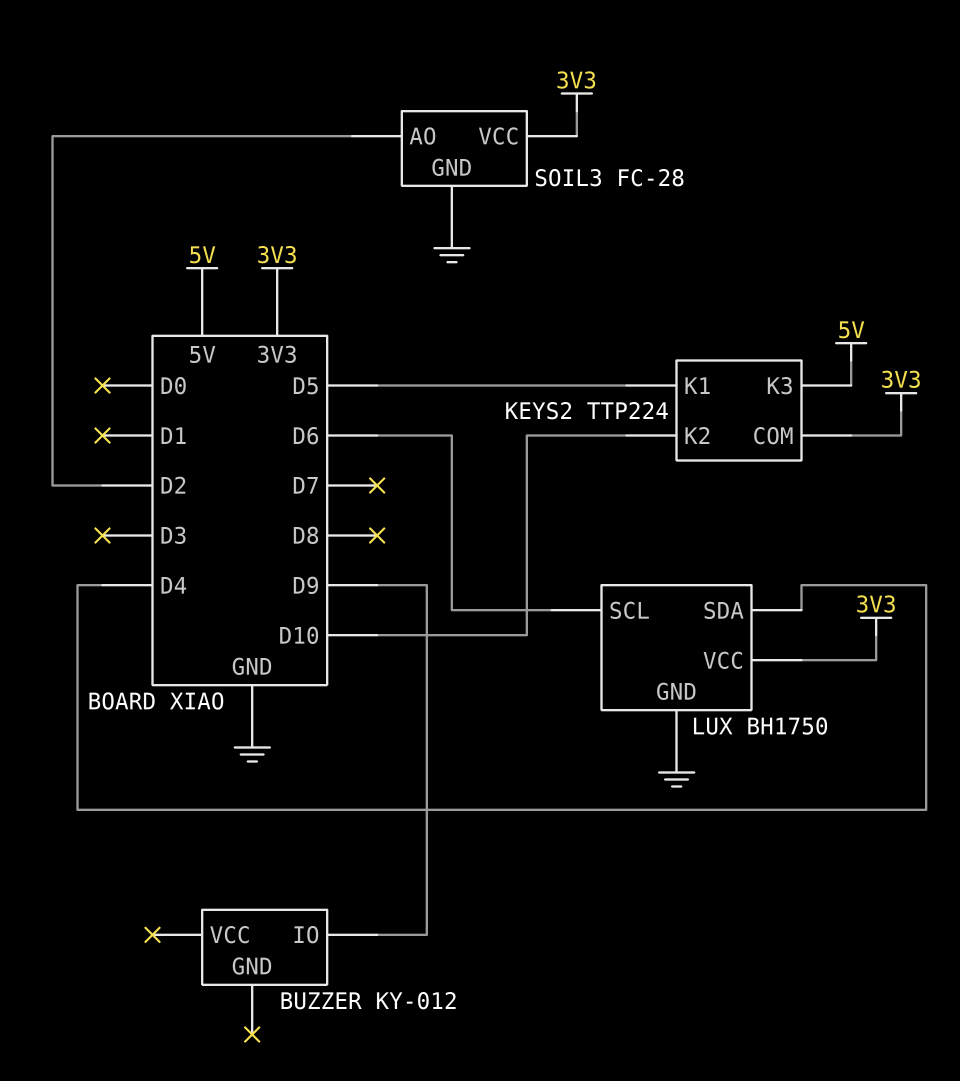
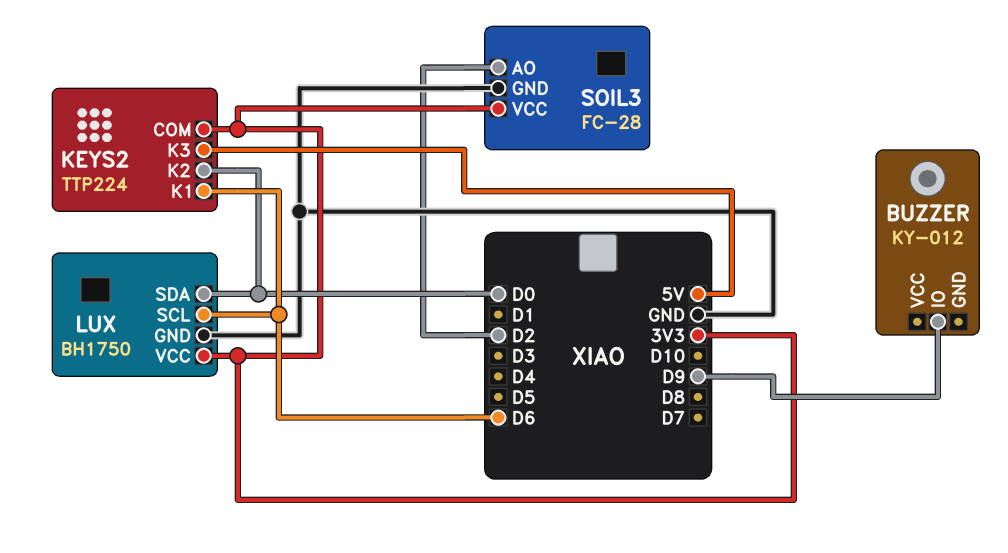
KEYS2 pin K1: D5 -> D6
KEYS2 pin K2: D10 -> D0
LUX pin SDA: D4 -> D0

